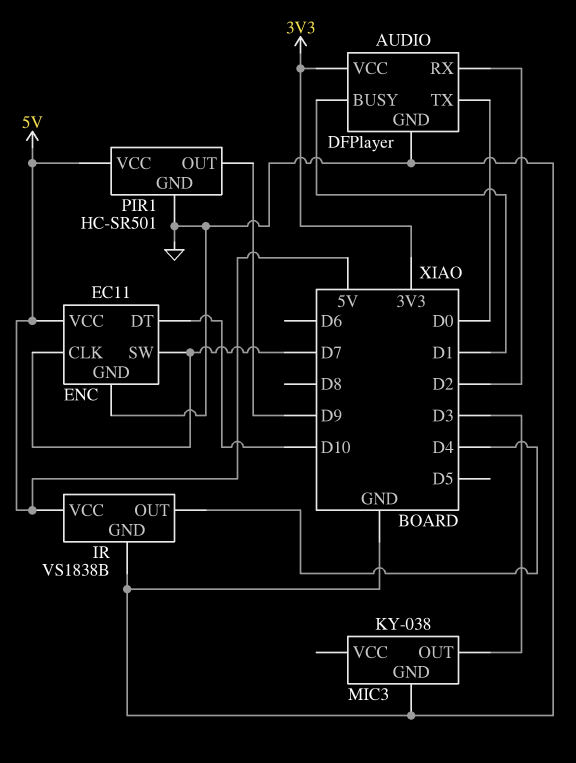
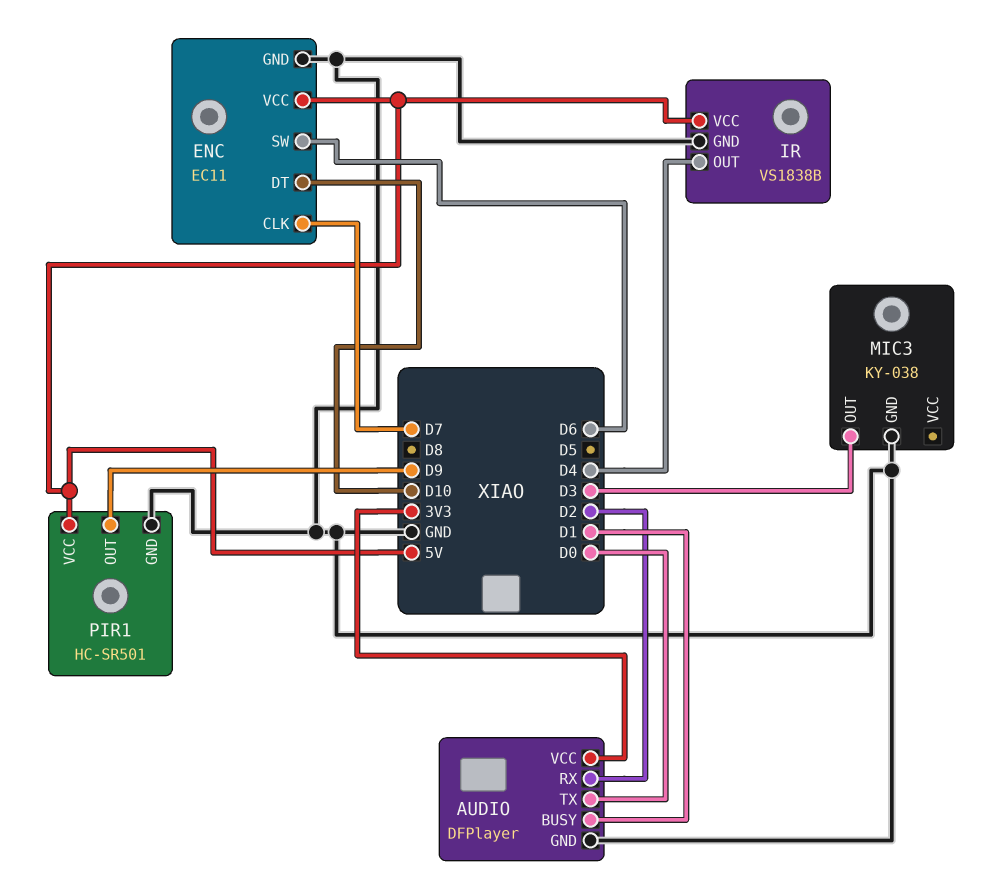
ENC pin SW: D7 -> D6

